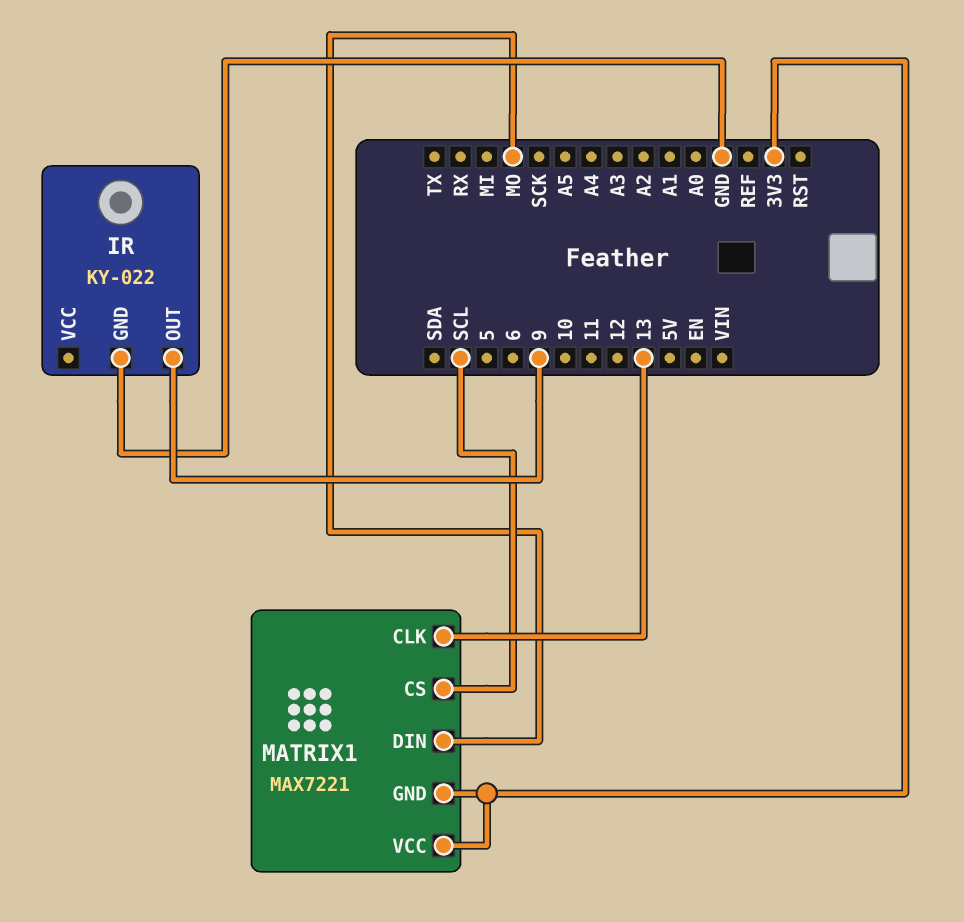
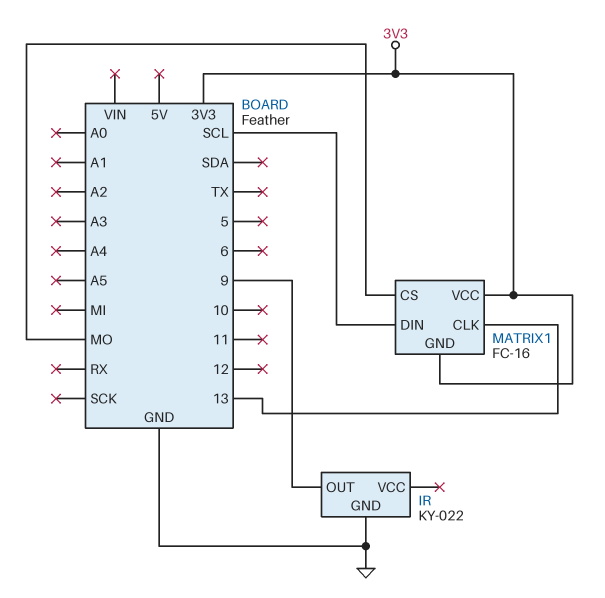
MATRIX1: MAX7221 -> FC-16
MATRIX1 pin CS: SCL -> MO
MATRIX1 pin DIN: MO -> SCL

